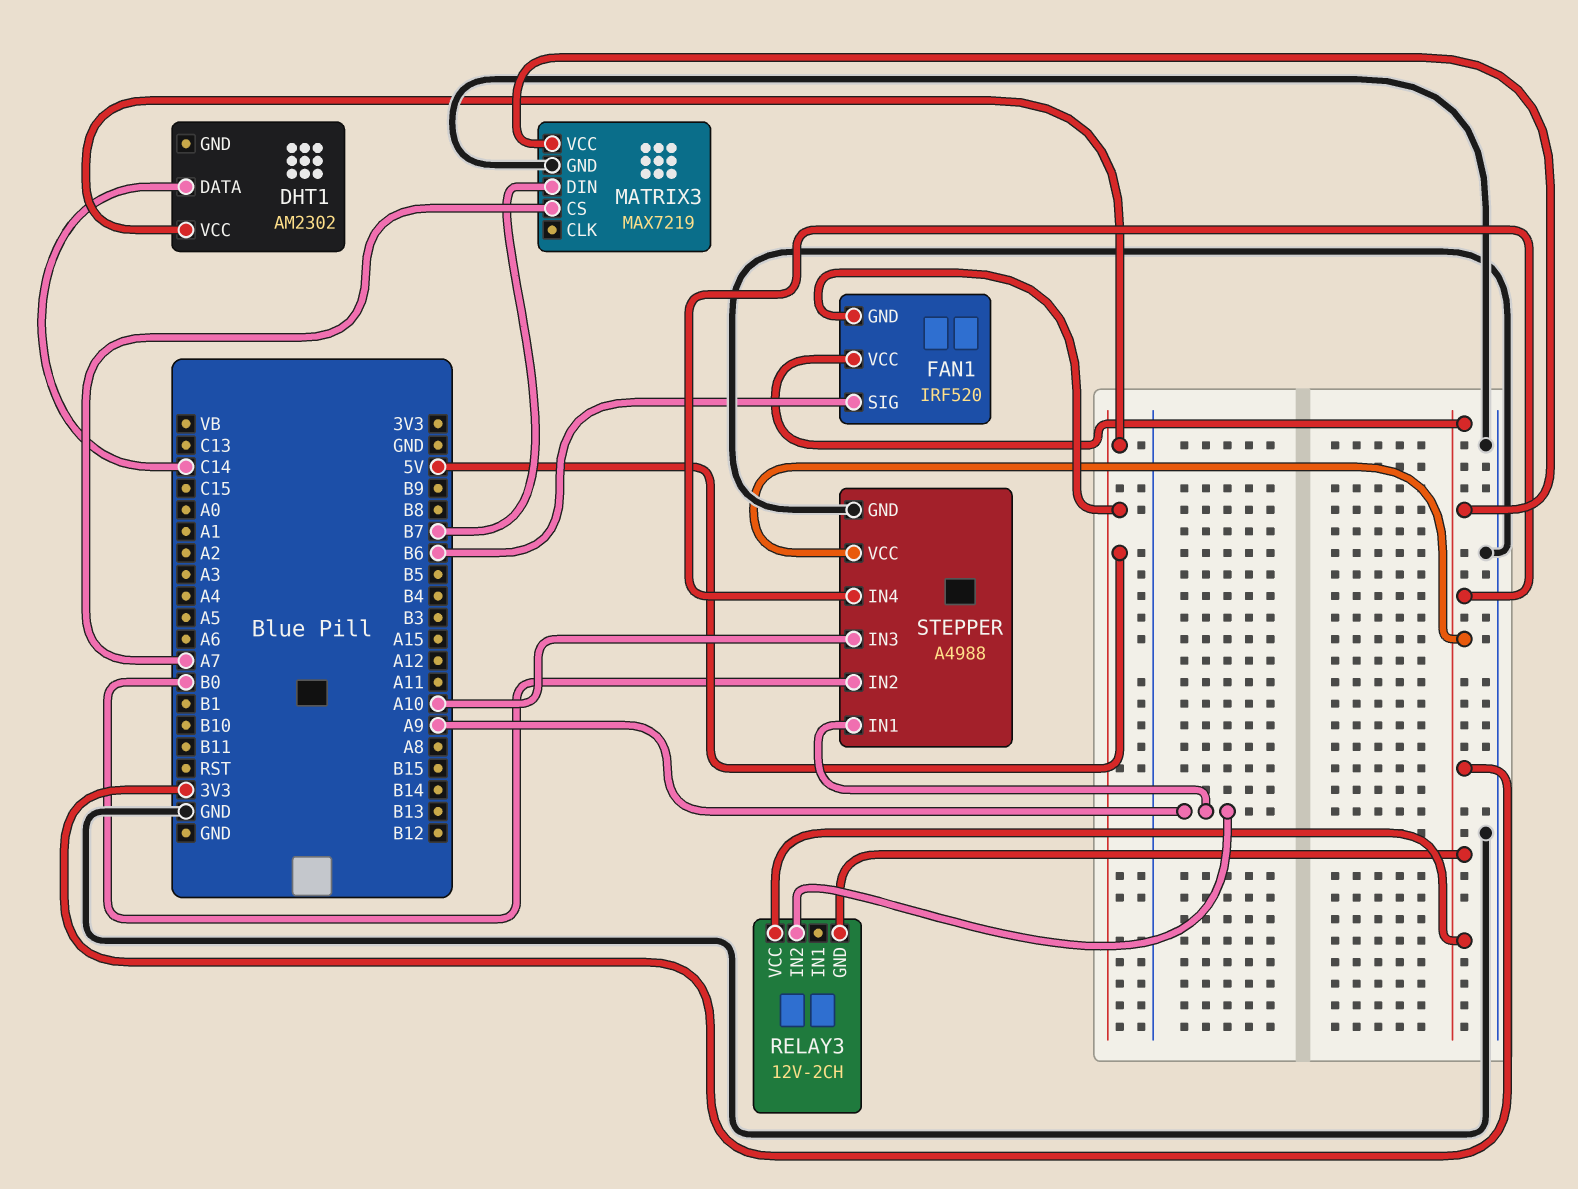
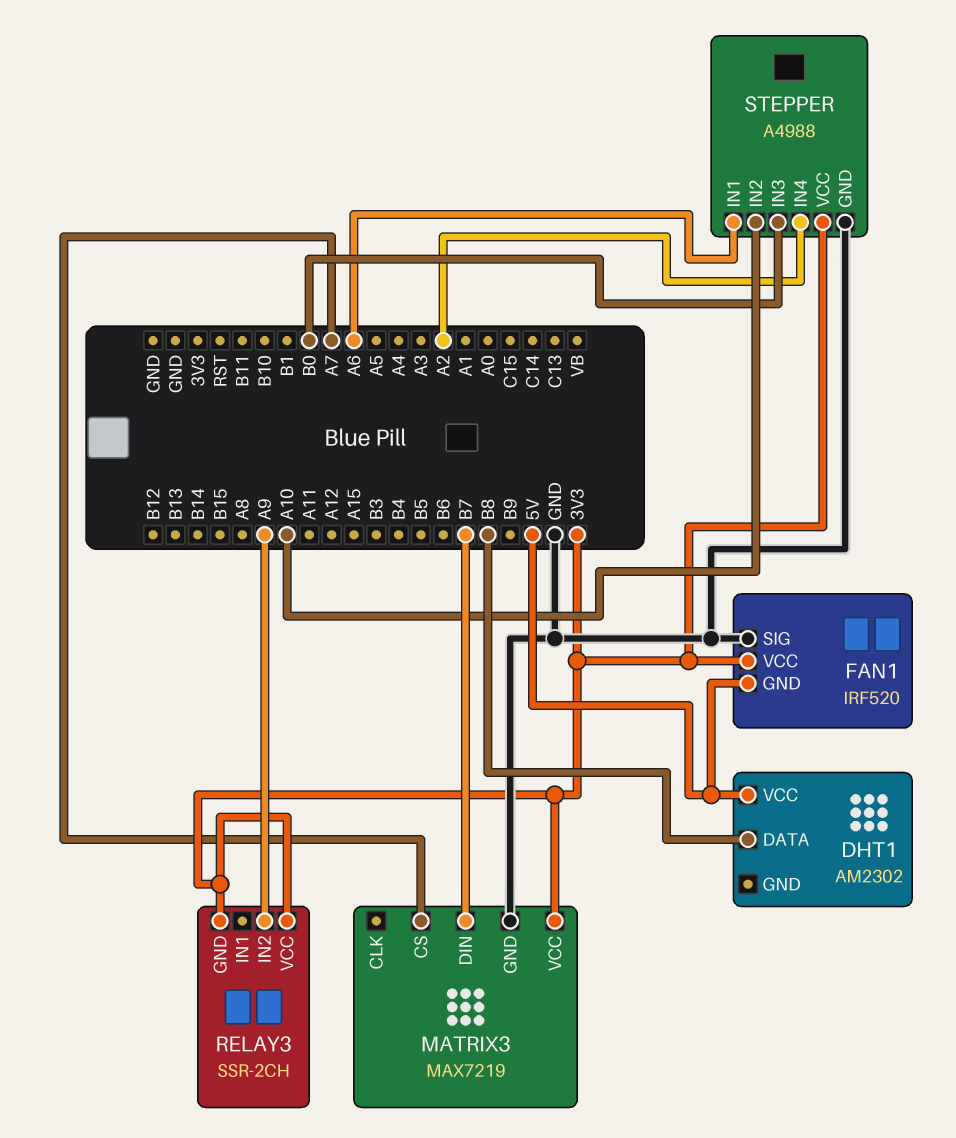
DHT1 pin DATA: C14 -> B8
FAN1 pin SIG: B6 -> GND
RELAY3: 12V-2CH -> SSR-2CH
STEPPER pin IN1: A9 -> A6
STEPPER pin IN2: B0 -> A10
STEPPER pin IN3: A10 -> B0
STEPPER pin IN4: 3V3 -> A2

